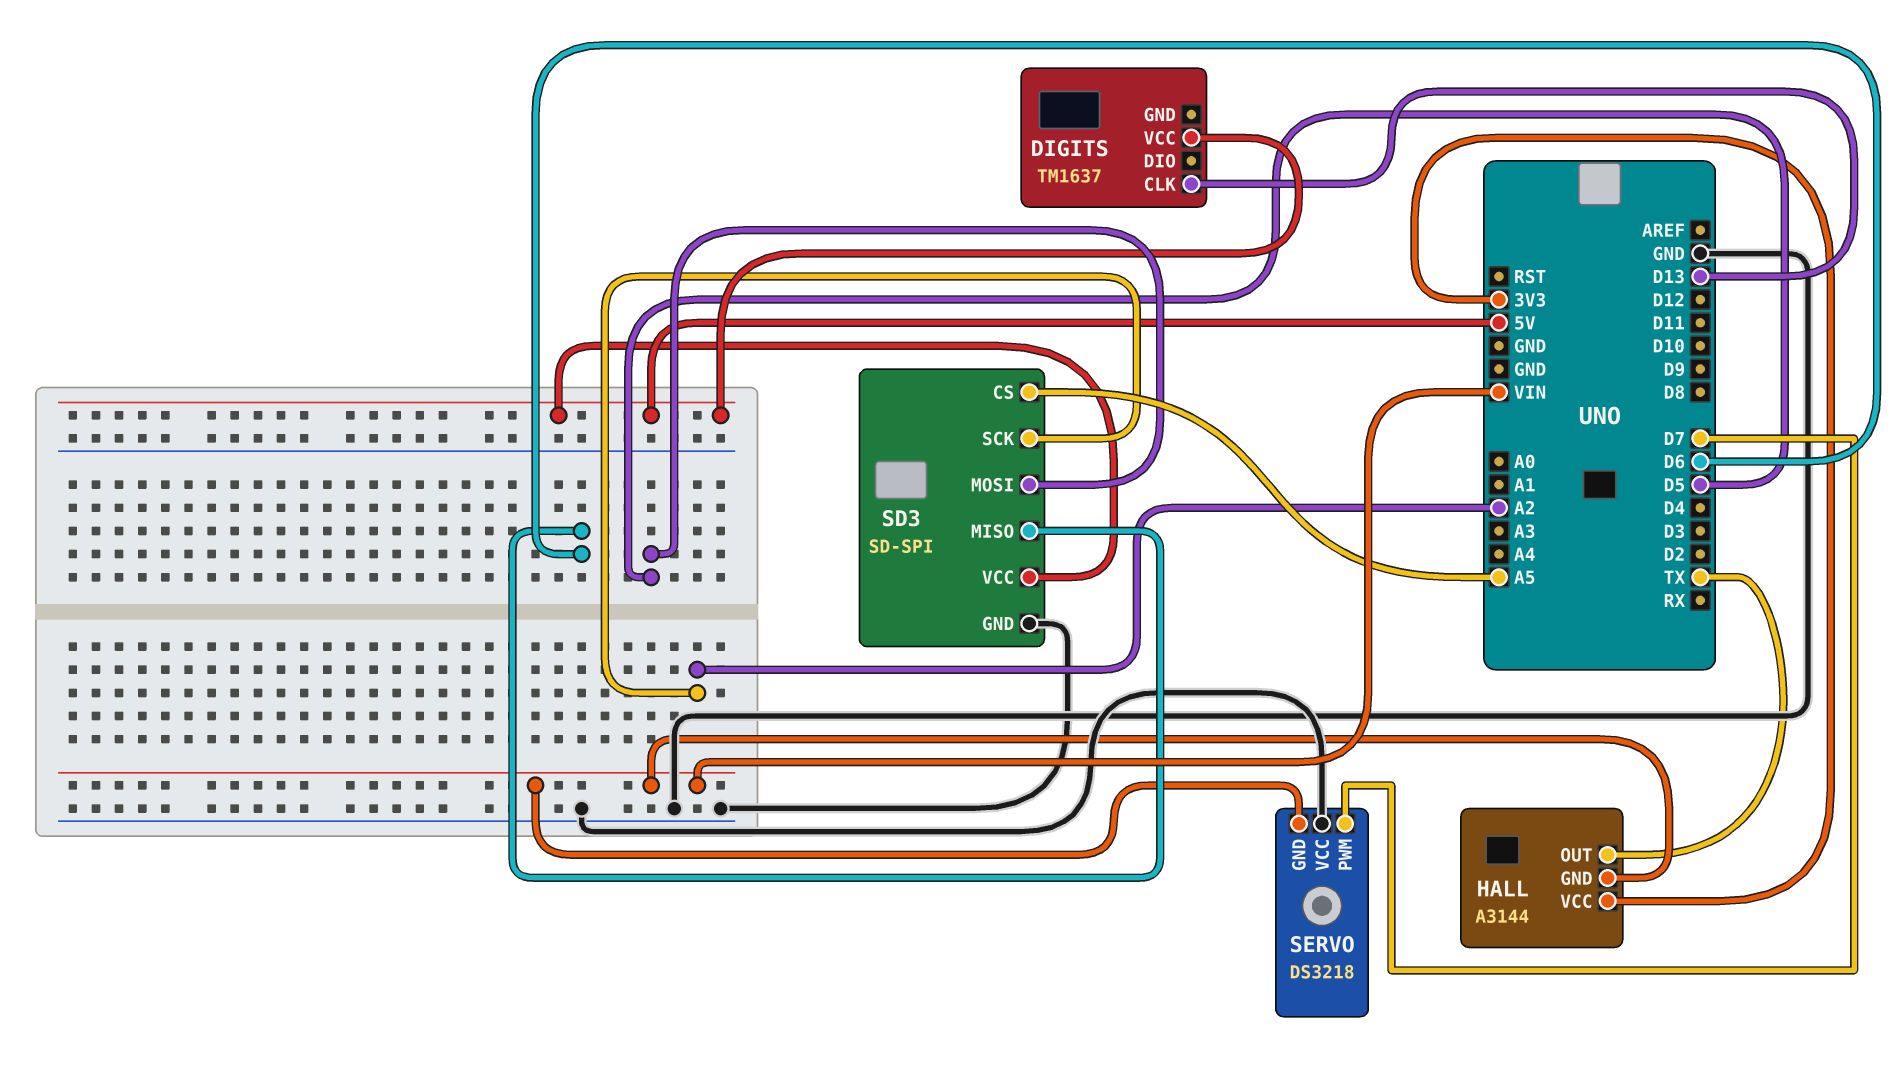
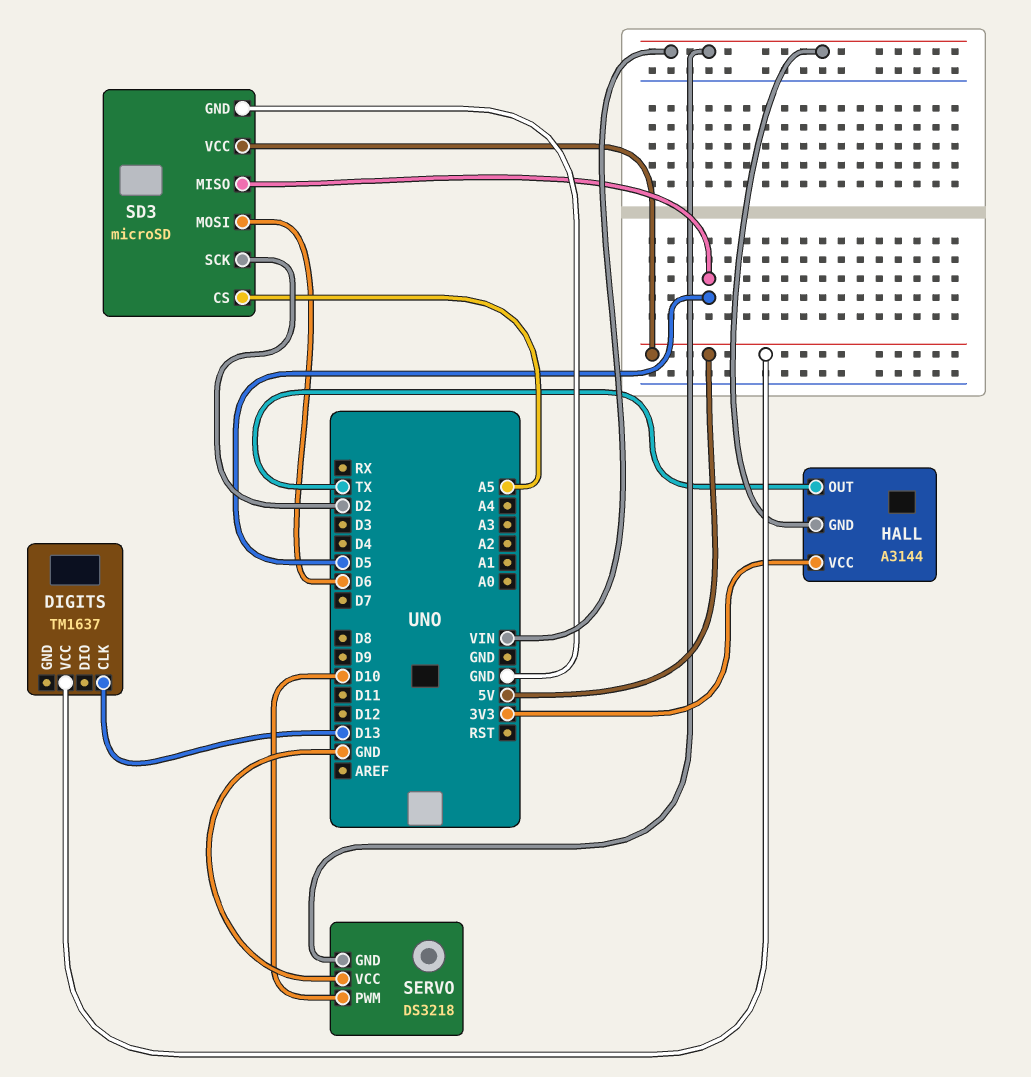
SD3: SD-SPI -> microSD
SD3 pin MISO: D6 -> D5
SD3 pin MOSI: D5 -> D6
SD3 pin SCK: A2 -> D2
SERVO pin PWM: D7 -> D10

